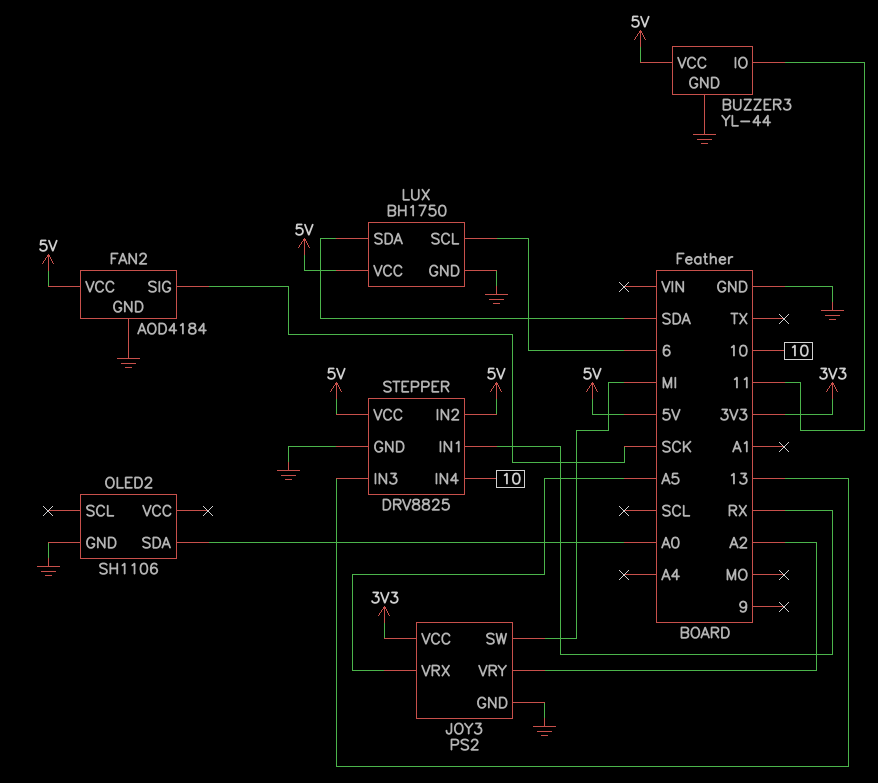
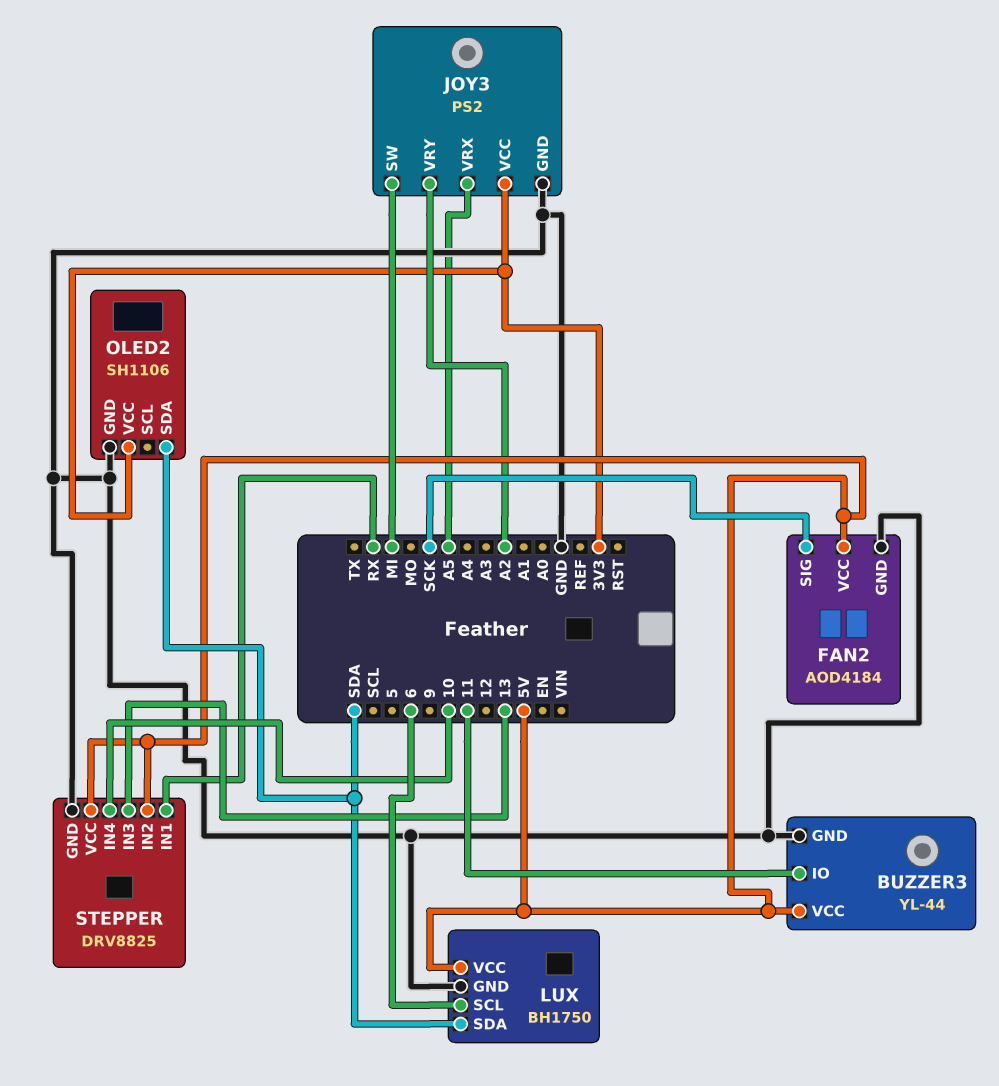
OLED2 pin SDA: A0 -> SDA
OLED2 pin VCC: none -> 3V3

